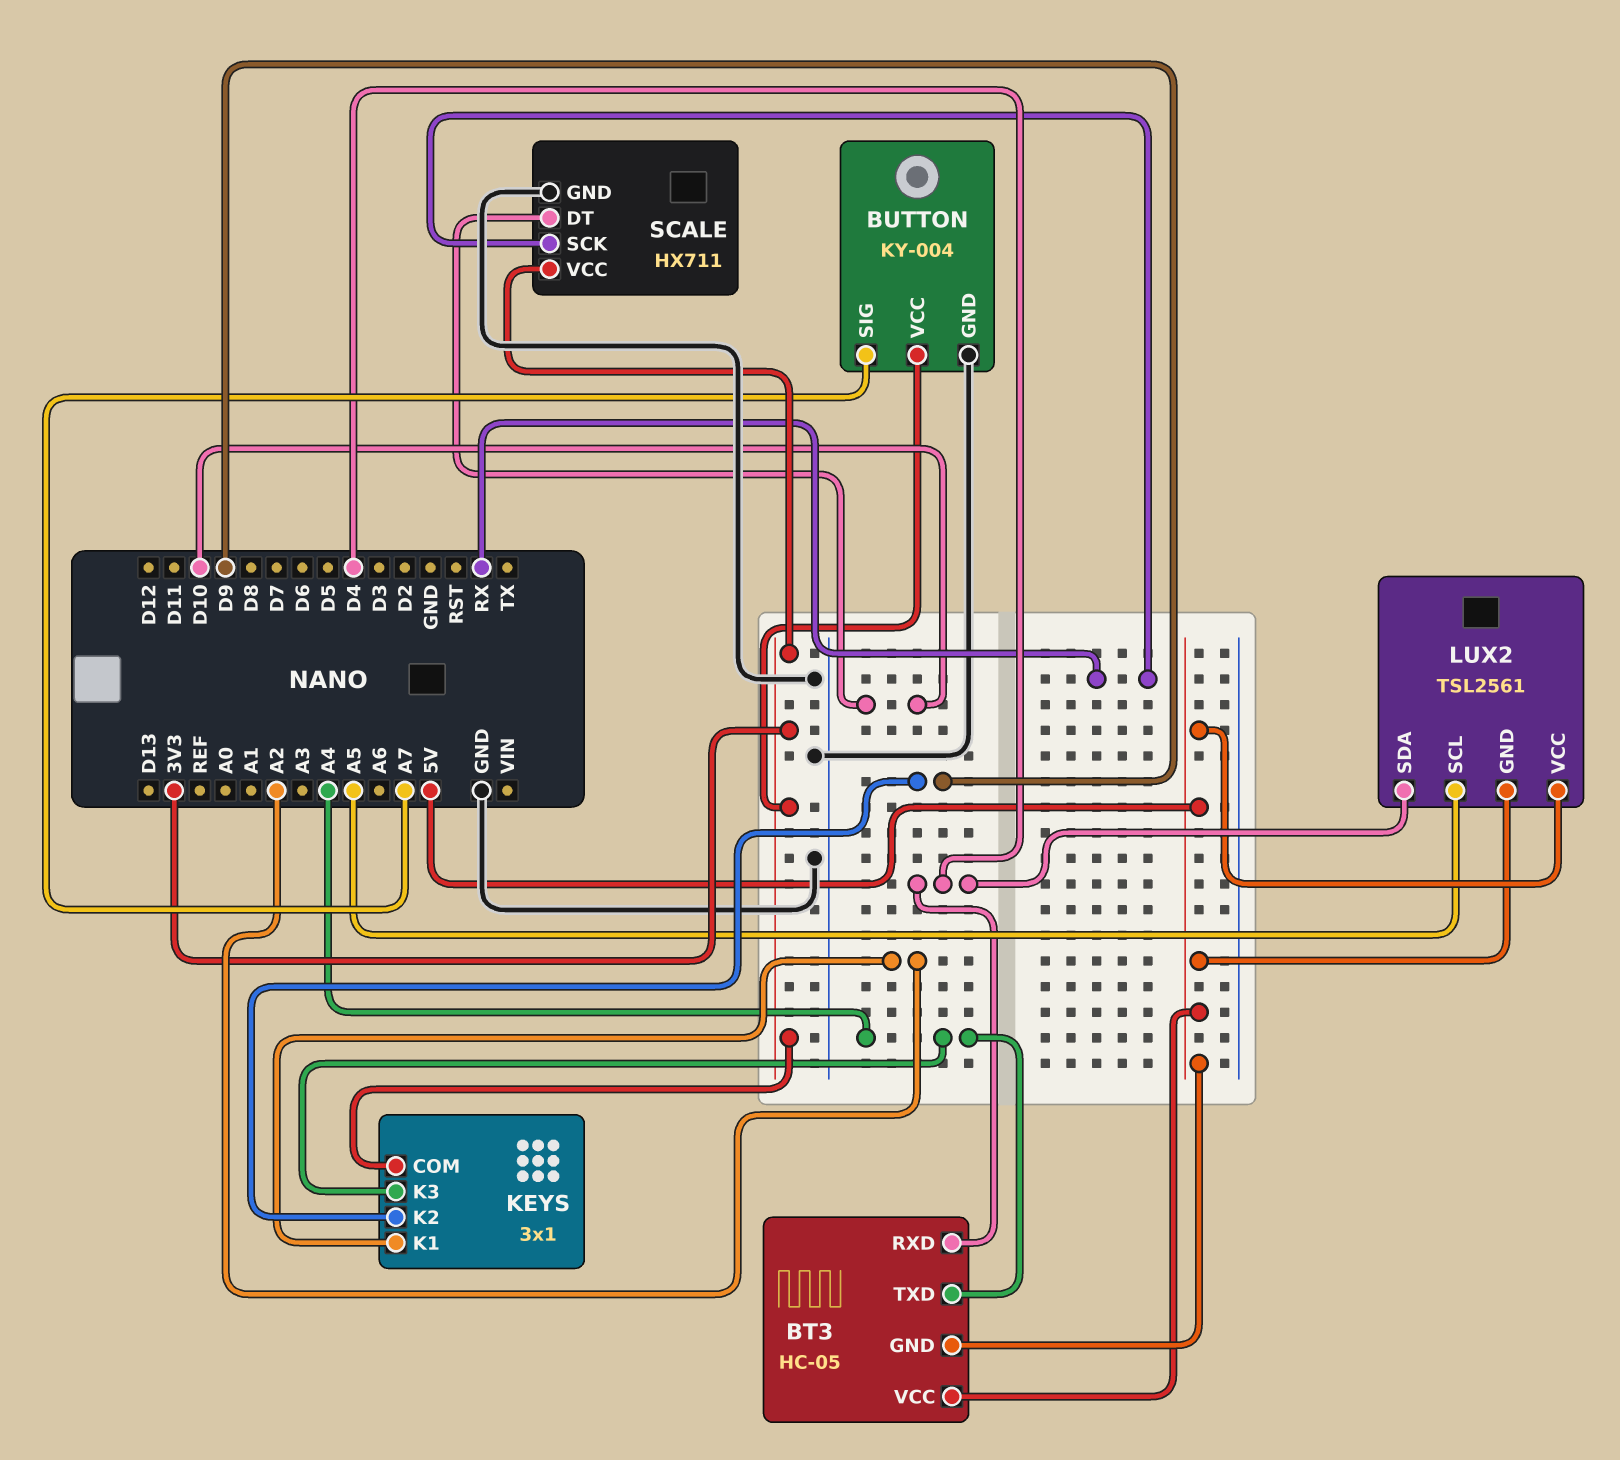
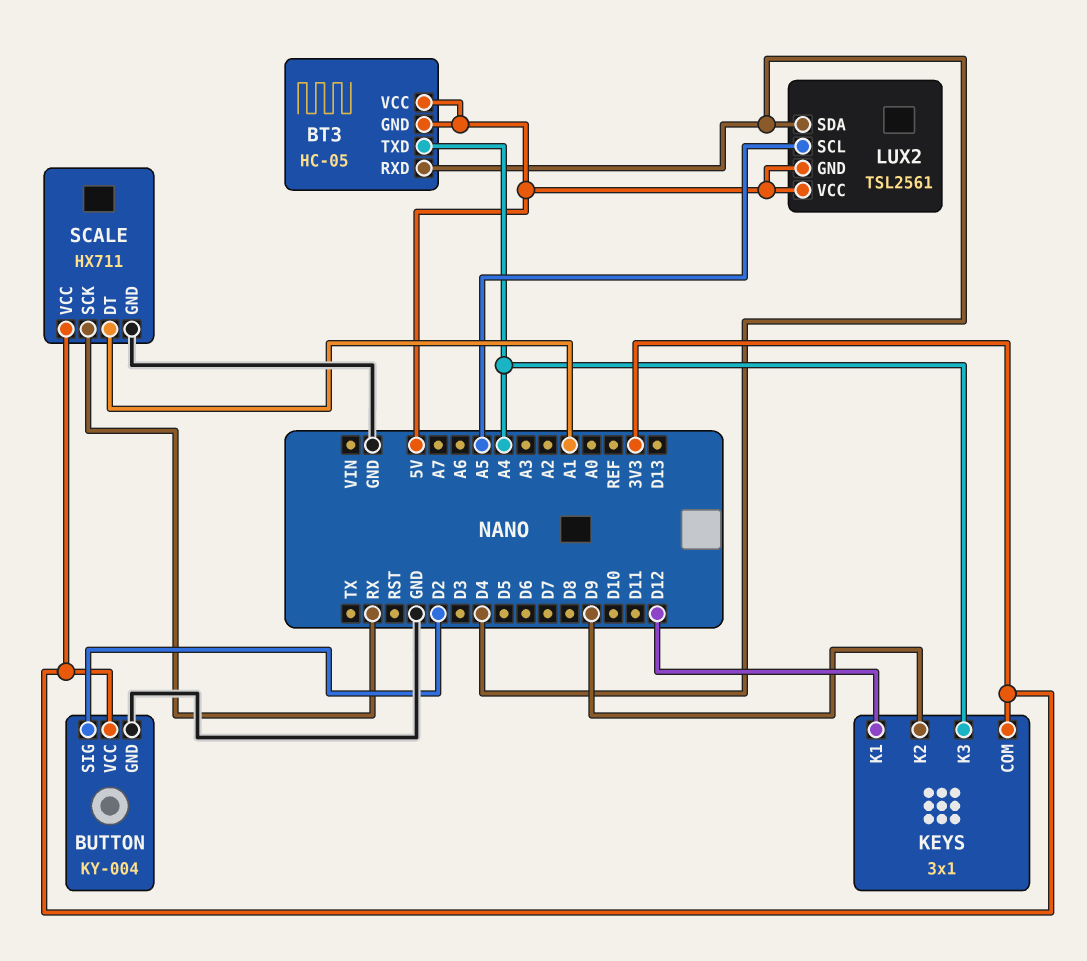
BUTTON pin SIG: A7 -> D2
KEYS pin K1: A2 -> D12
SCALE pin DT: D10 -> A1

